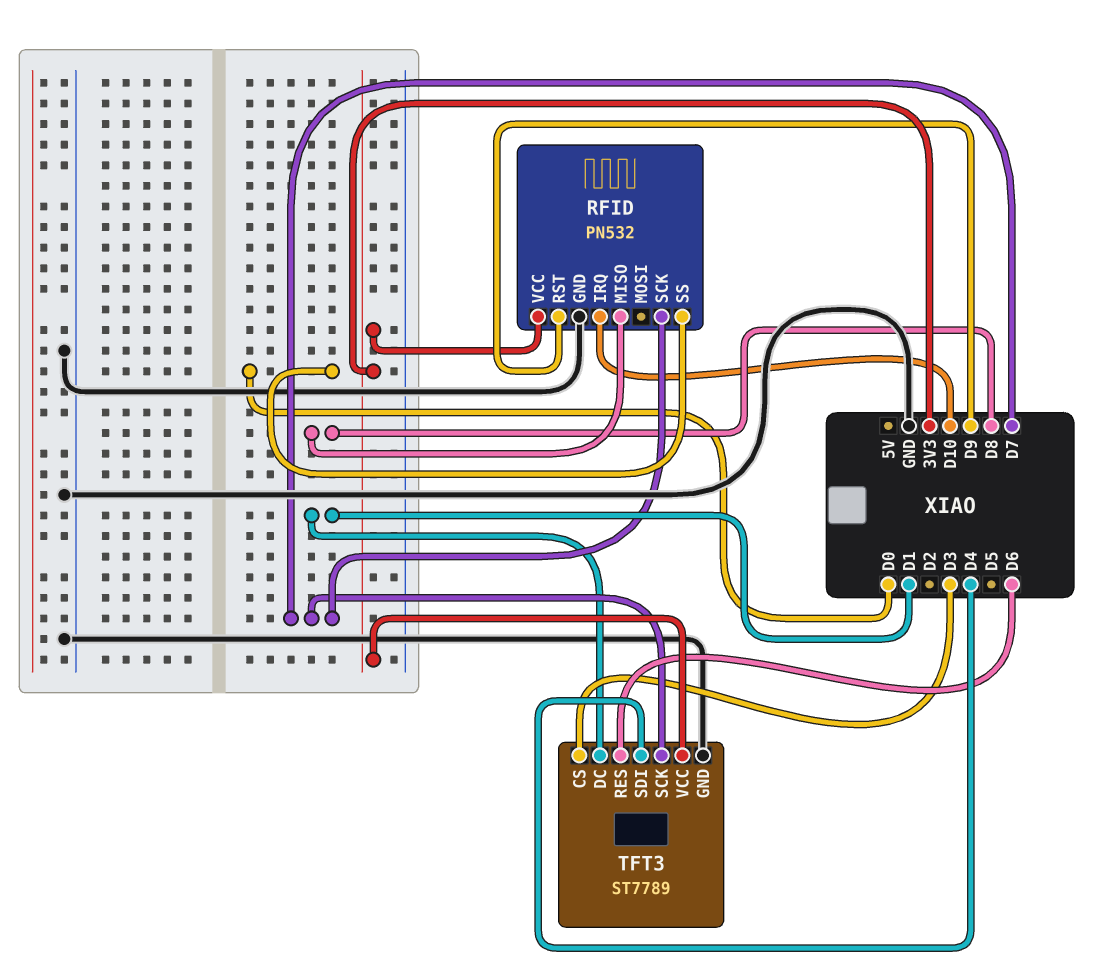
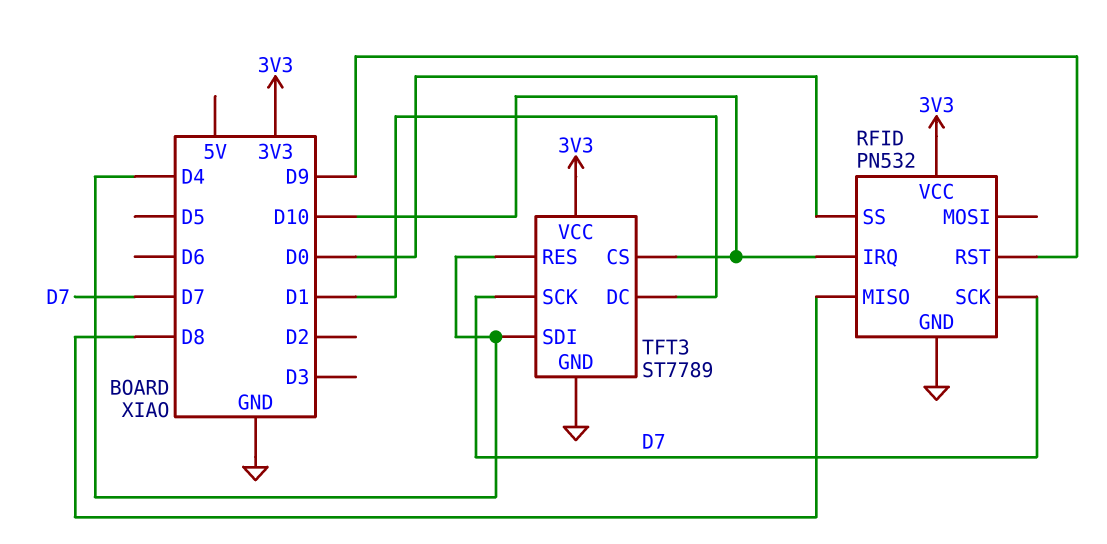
TFT3 pin CS: D3 -> D10
TFT3 pin RES: D6 -> D4

